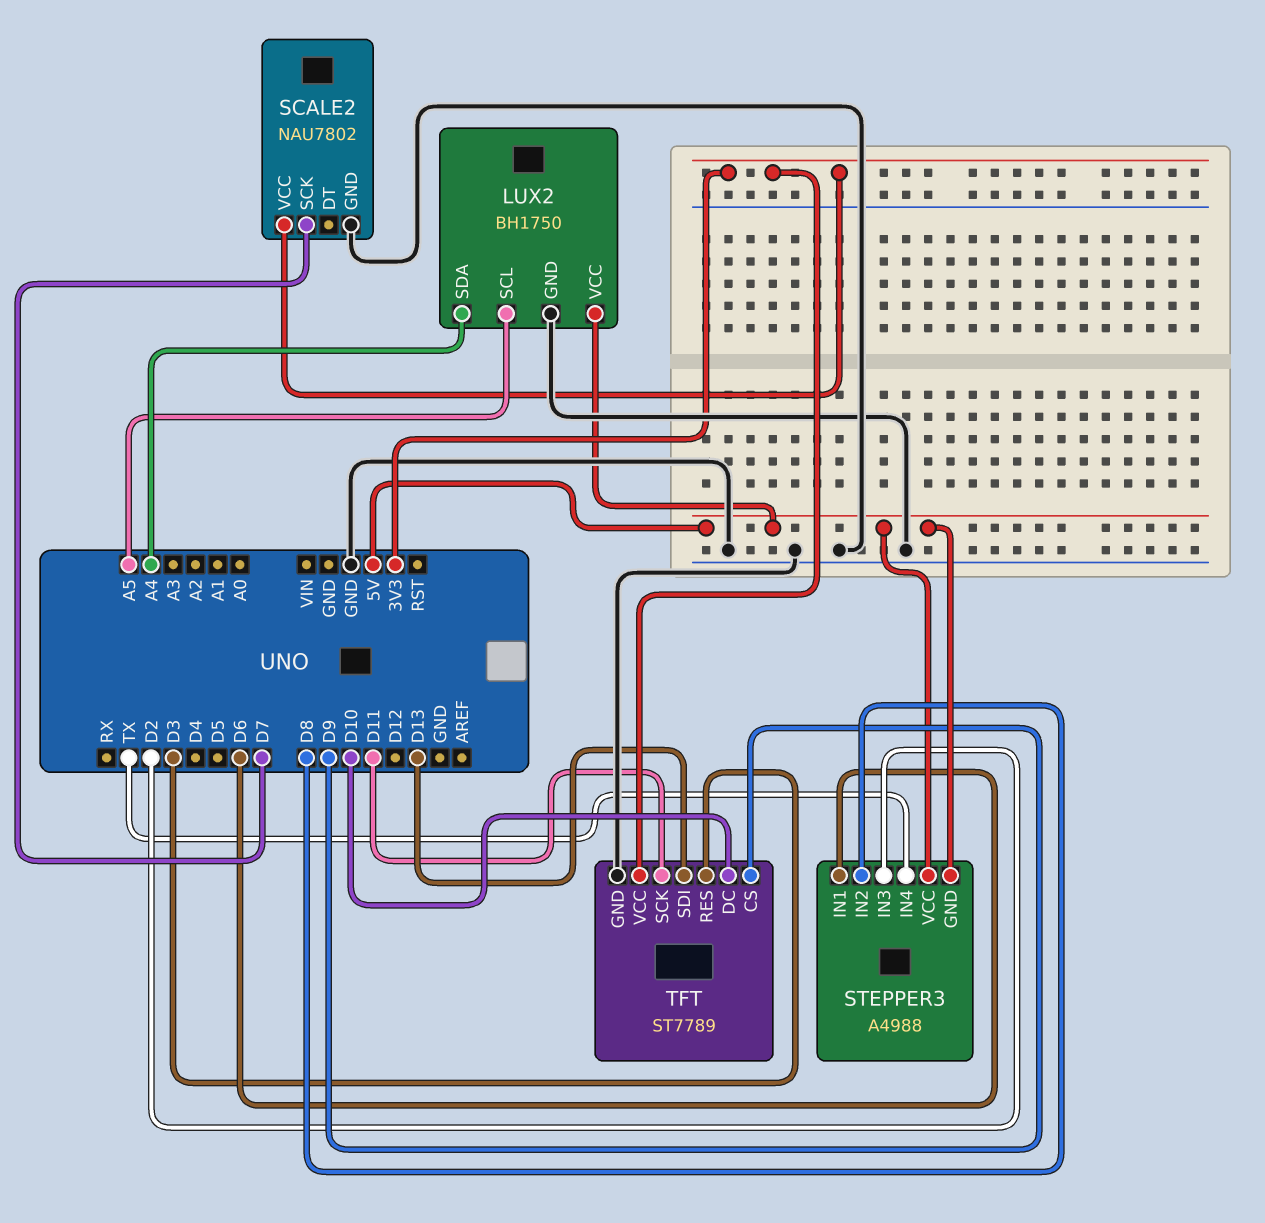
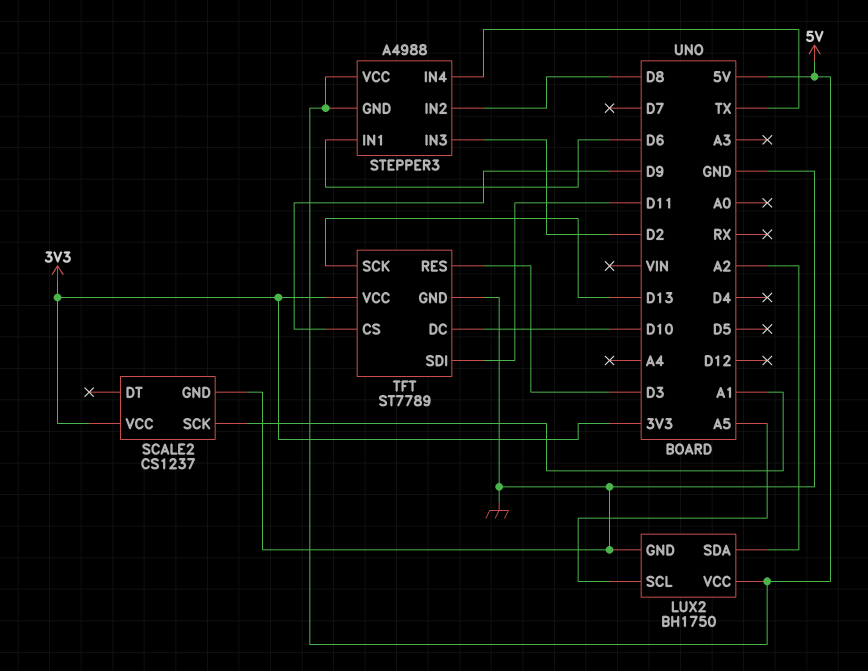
LUX2 pin SDA: A4 -> A2
SCALE2: NAU7802 -> CS1237
SCALE2 pin SCK: D7 -> A1
TFT pin SCK: D11 -> D13
TFT pin SDI: D13 -> D11

